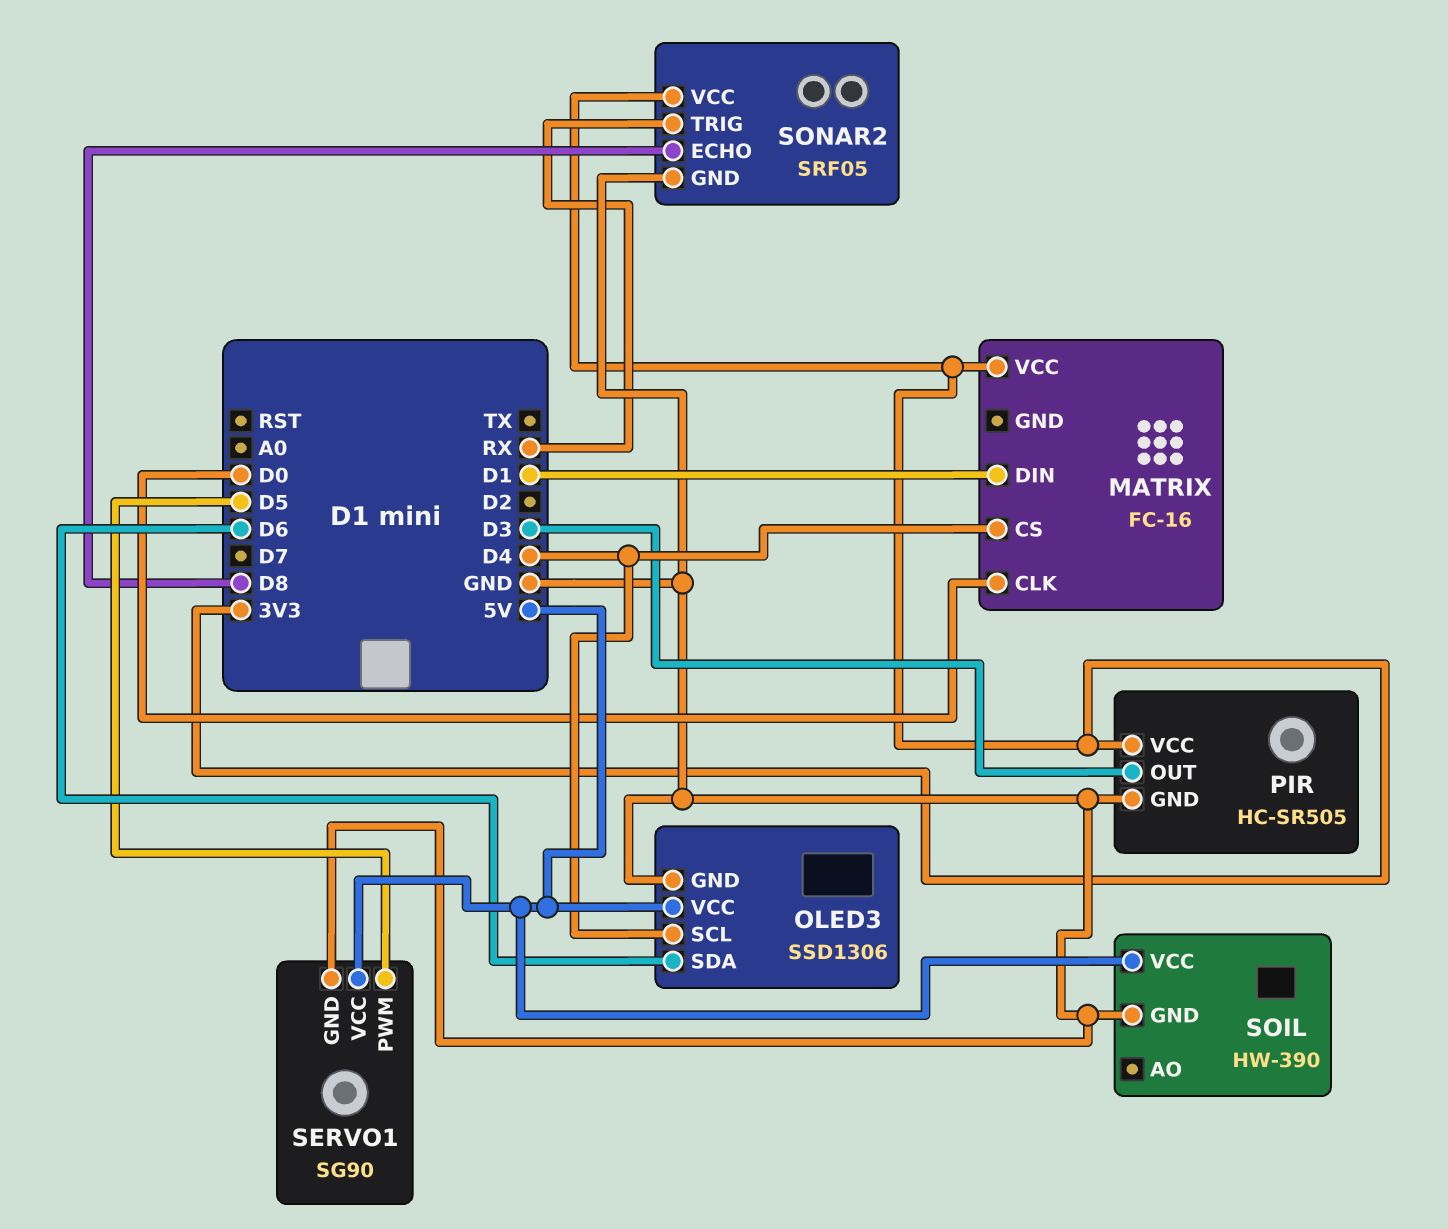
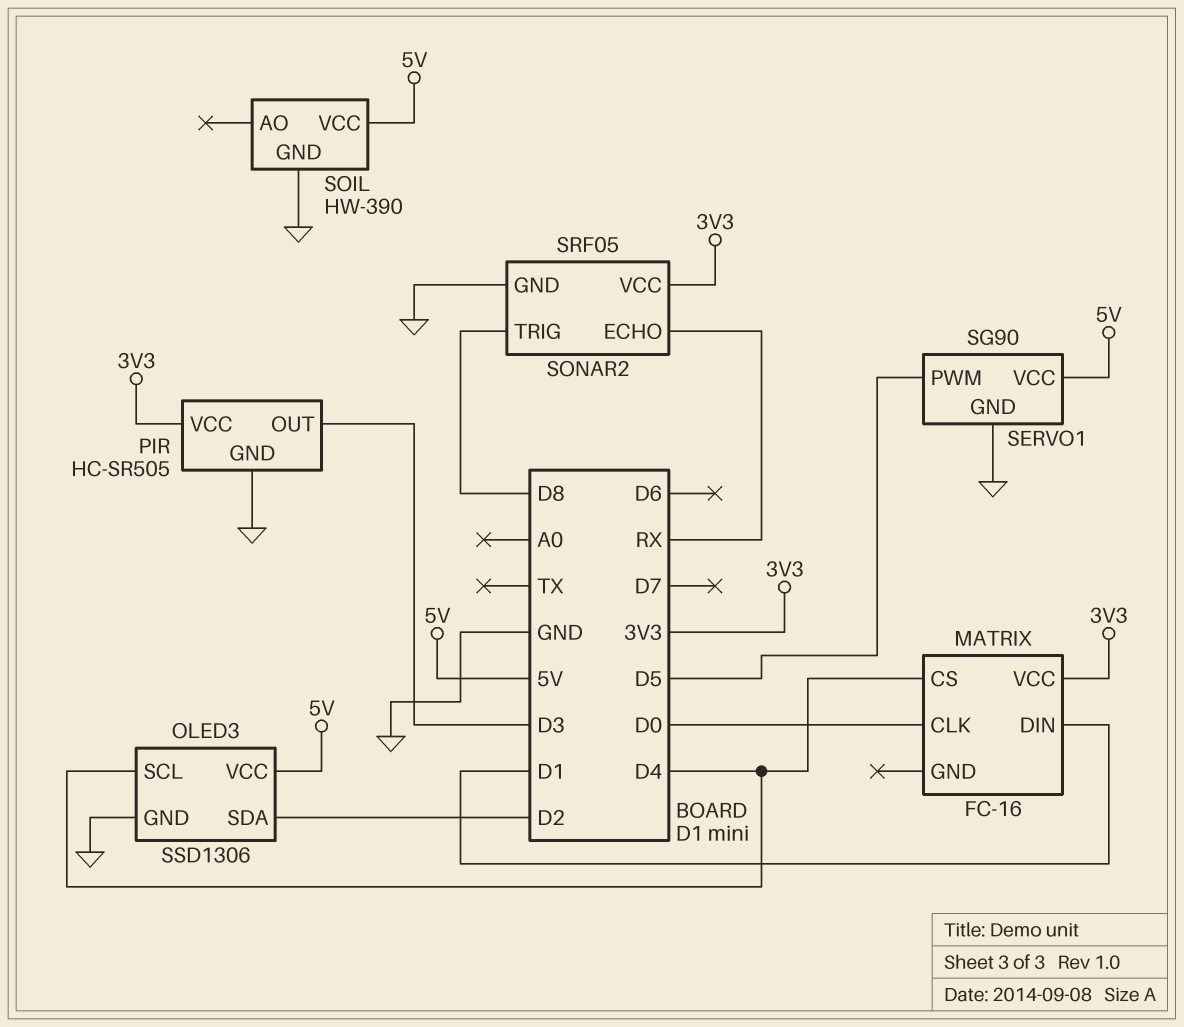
OLED3 pin SDA: D6 -> D2
SONAR2 pin ECHO: D8 -> RX
SONAR2 pin TRIG: RX -> D8

